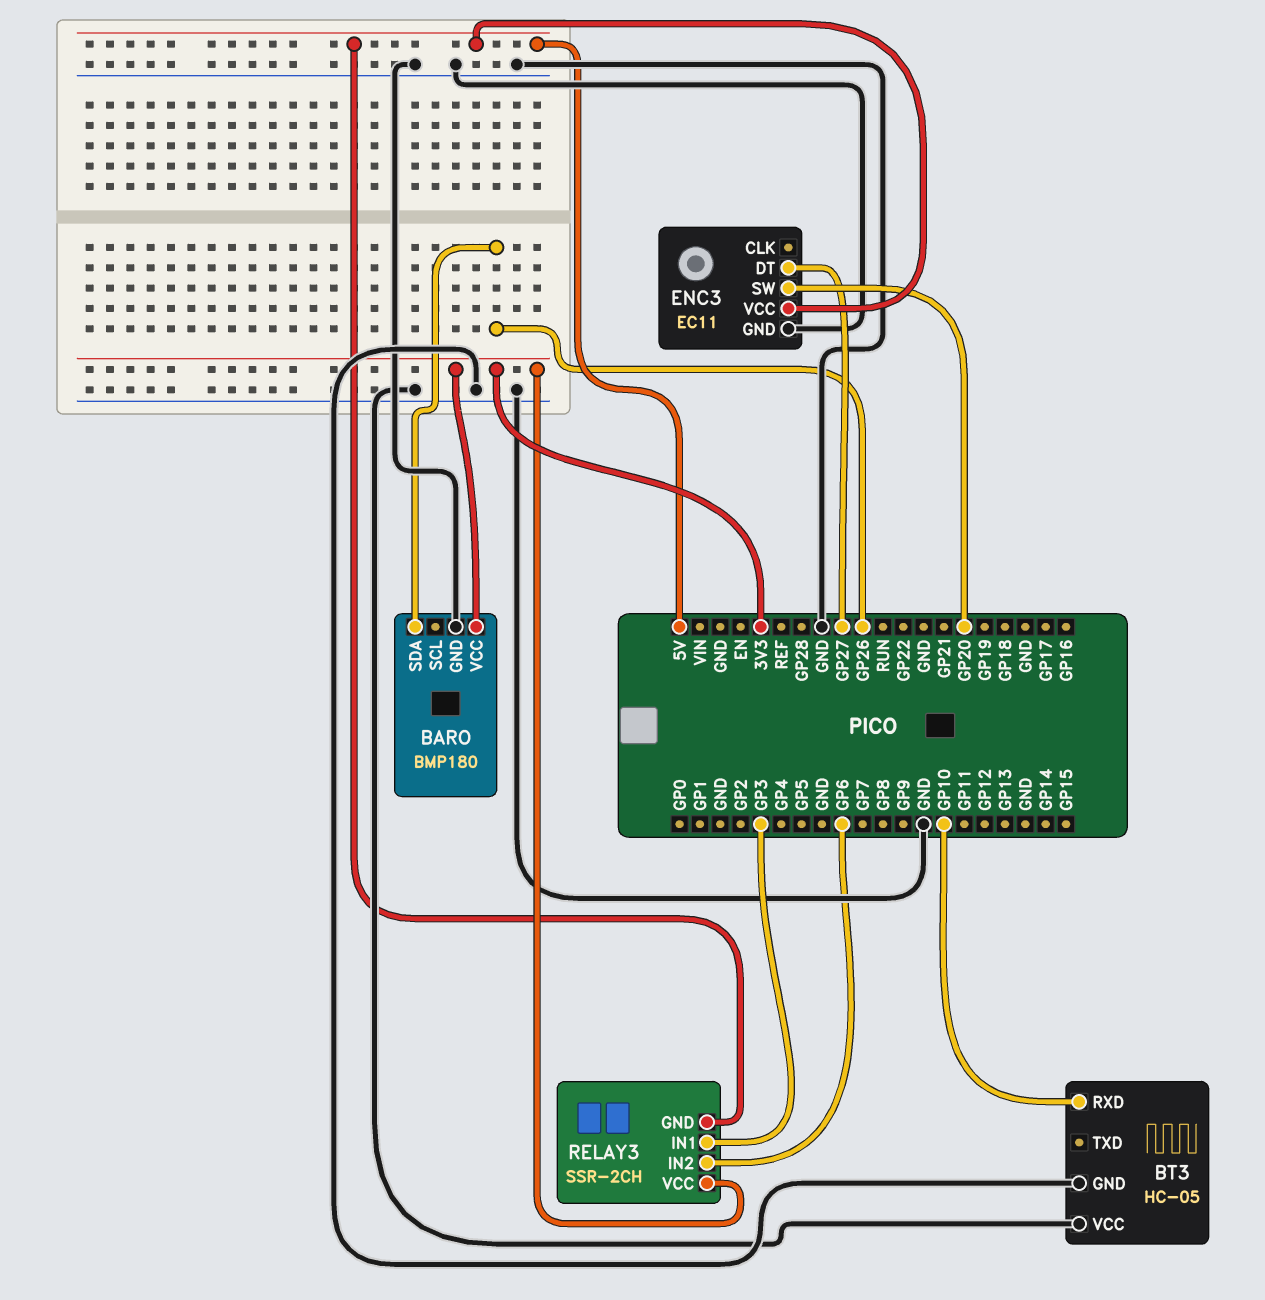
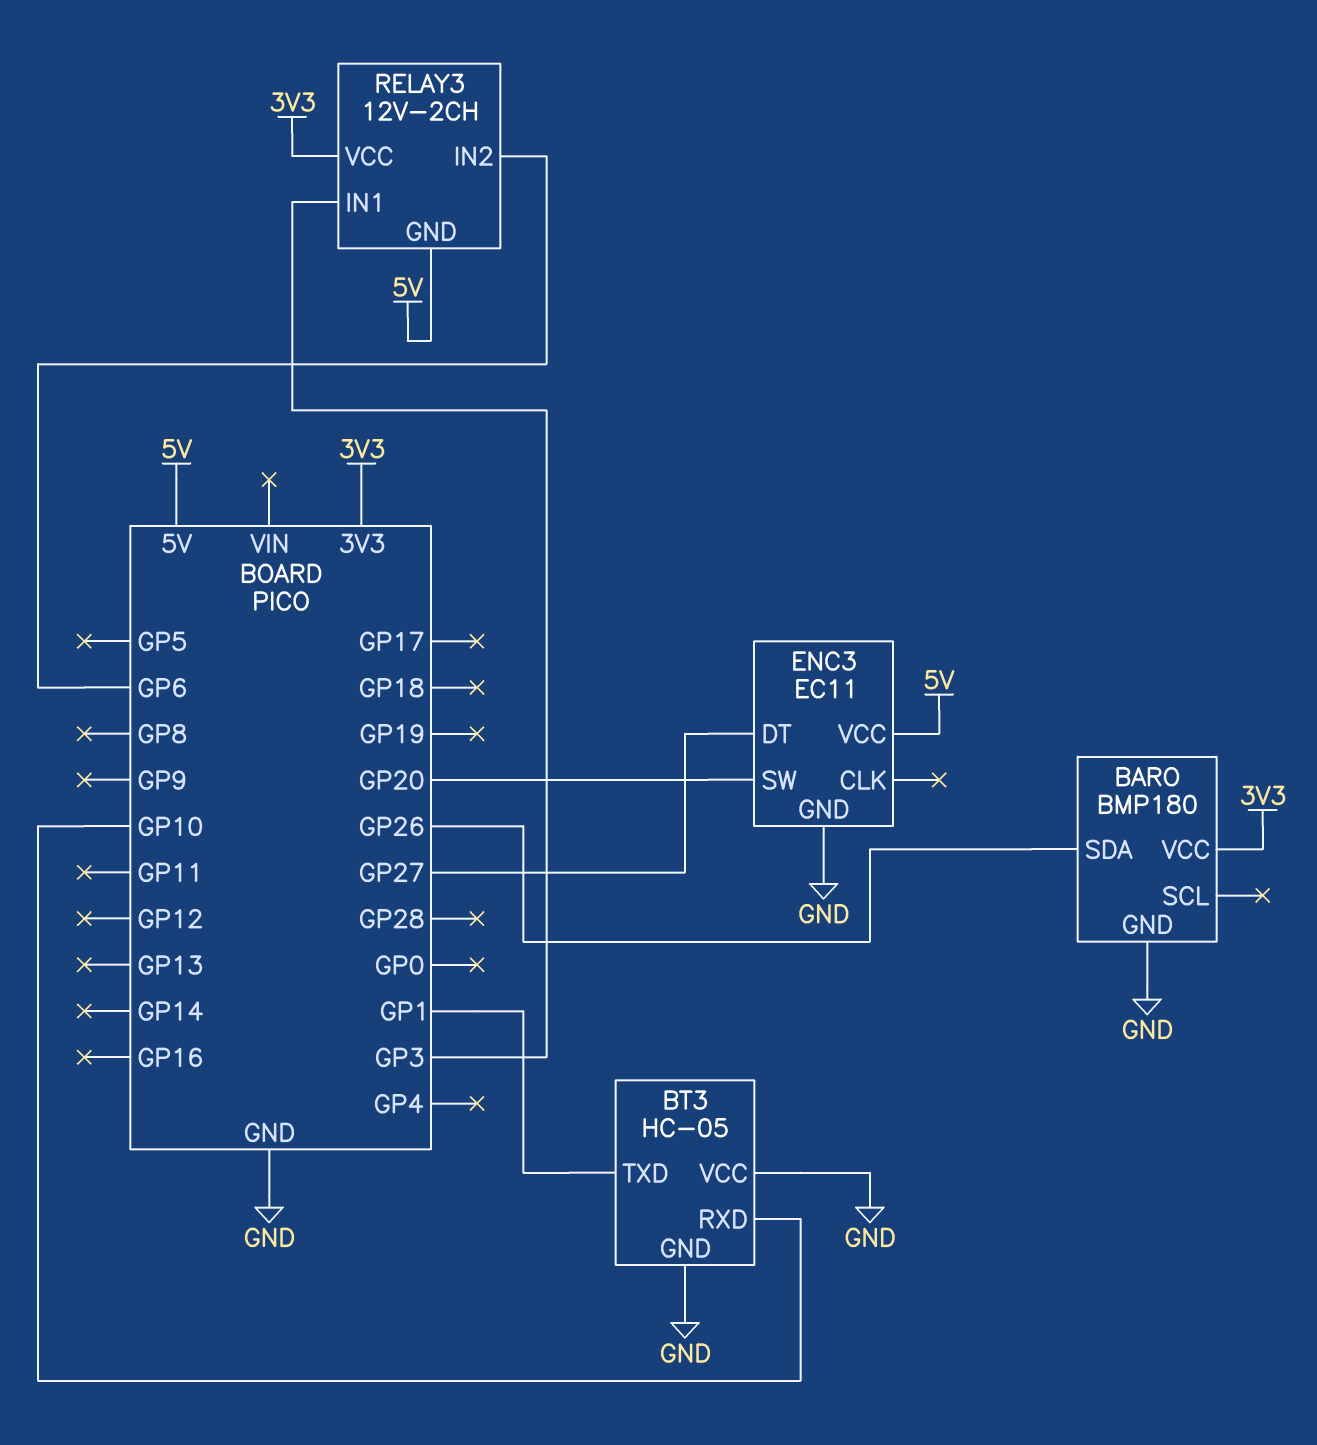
BT3 pin TXD: none -> GP1
RELAY3: SSR-2CH -> 12V-2CH

